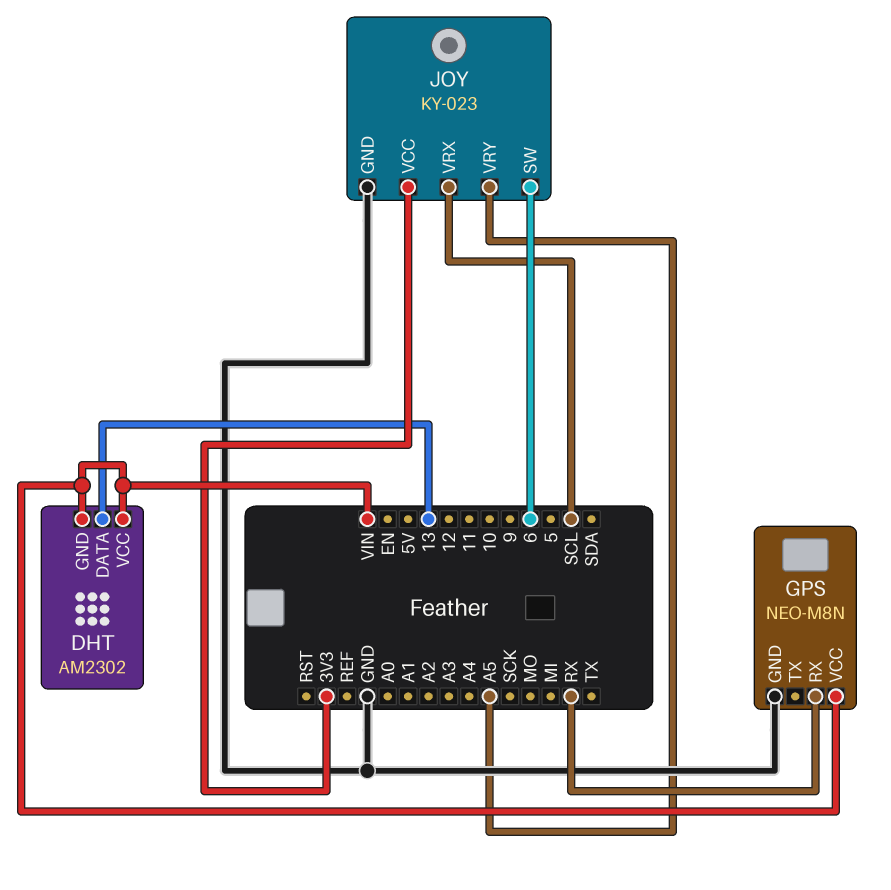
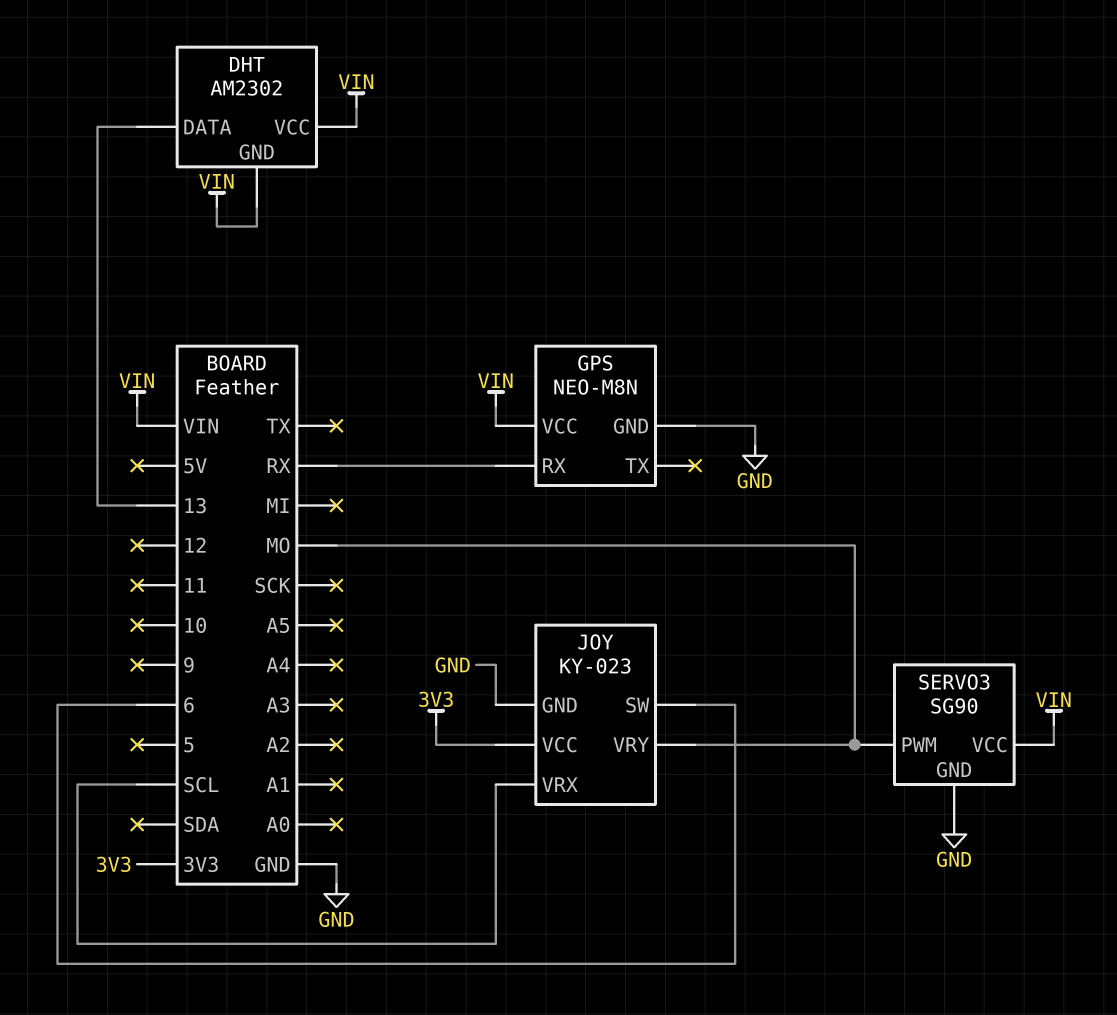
JOY pin VRY: A5 -> MO
SERVO3: none -> SG90
SERVO3 pin GND: none -> GND
SERVO3 pin PWM: none -> MO
SERVO3 pin VCC: none -> VIN

